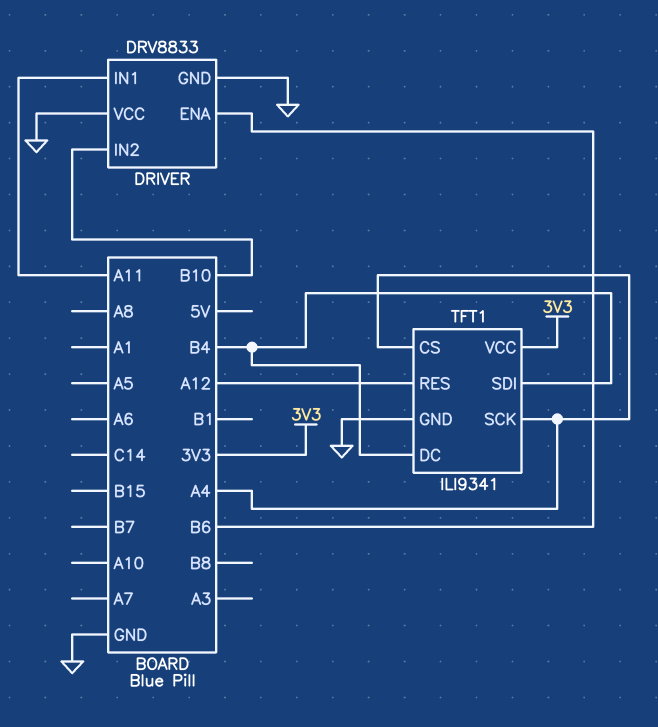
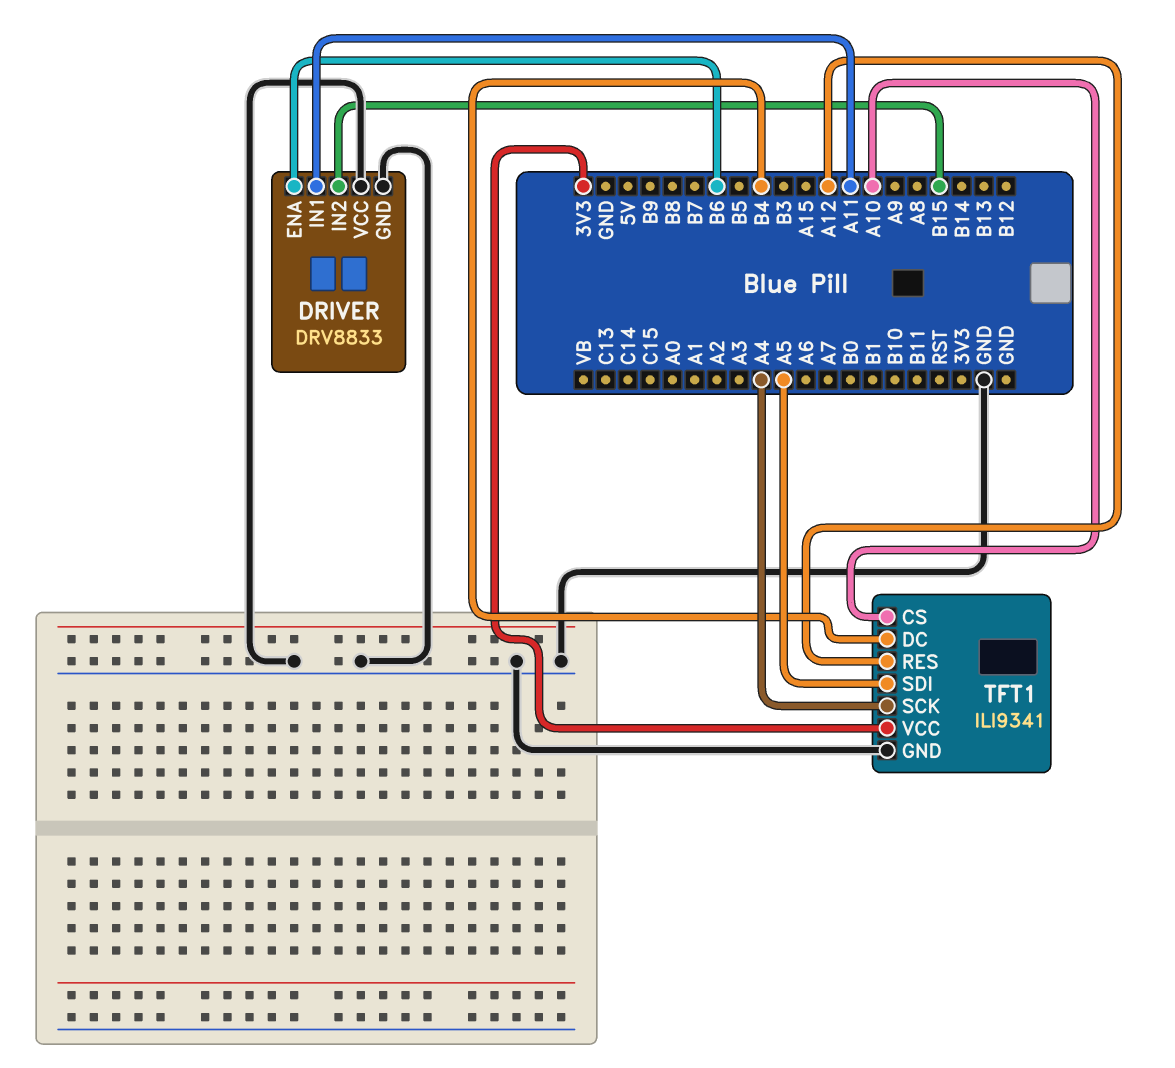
DRIVER pin IN2: B10 -> B15
TFT1 pin CS: A4 -> A10
TFT1 pin SDI: B4 -> A5

